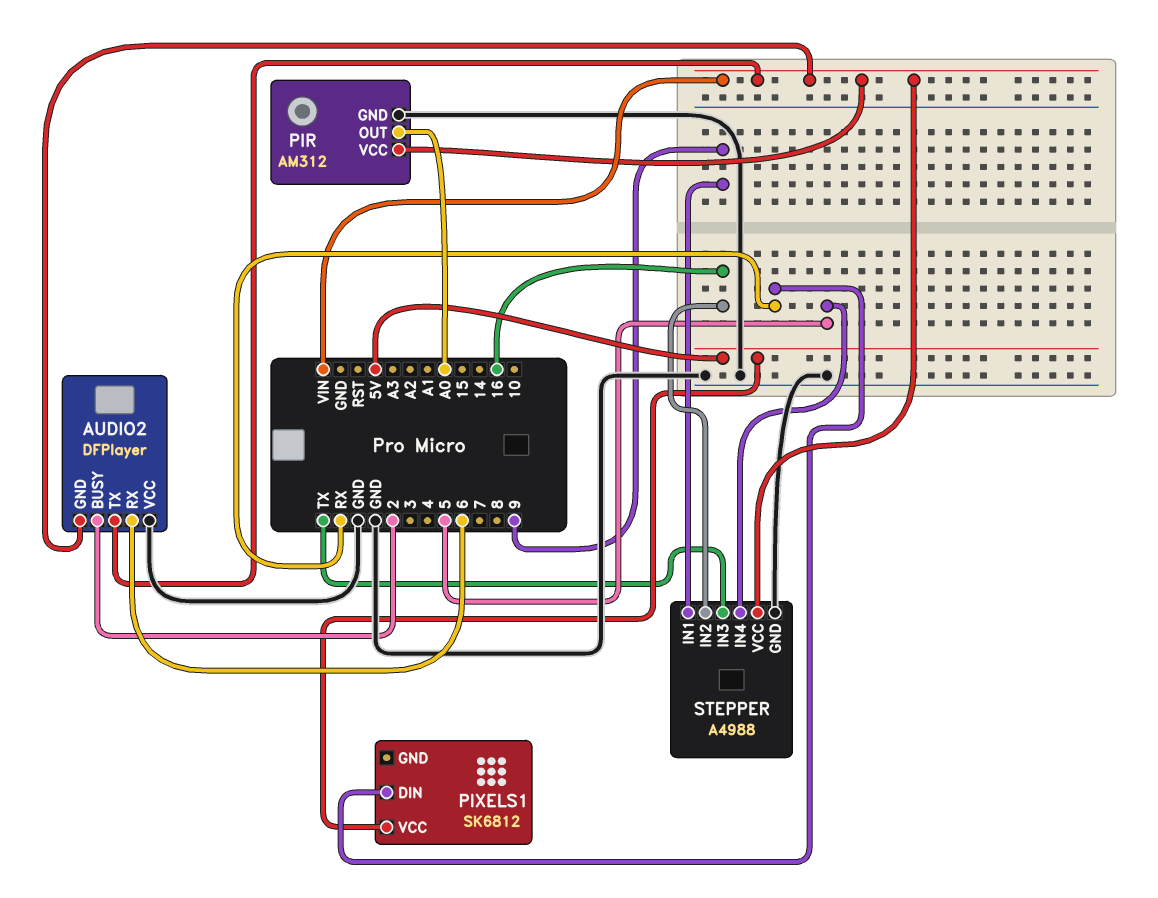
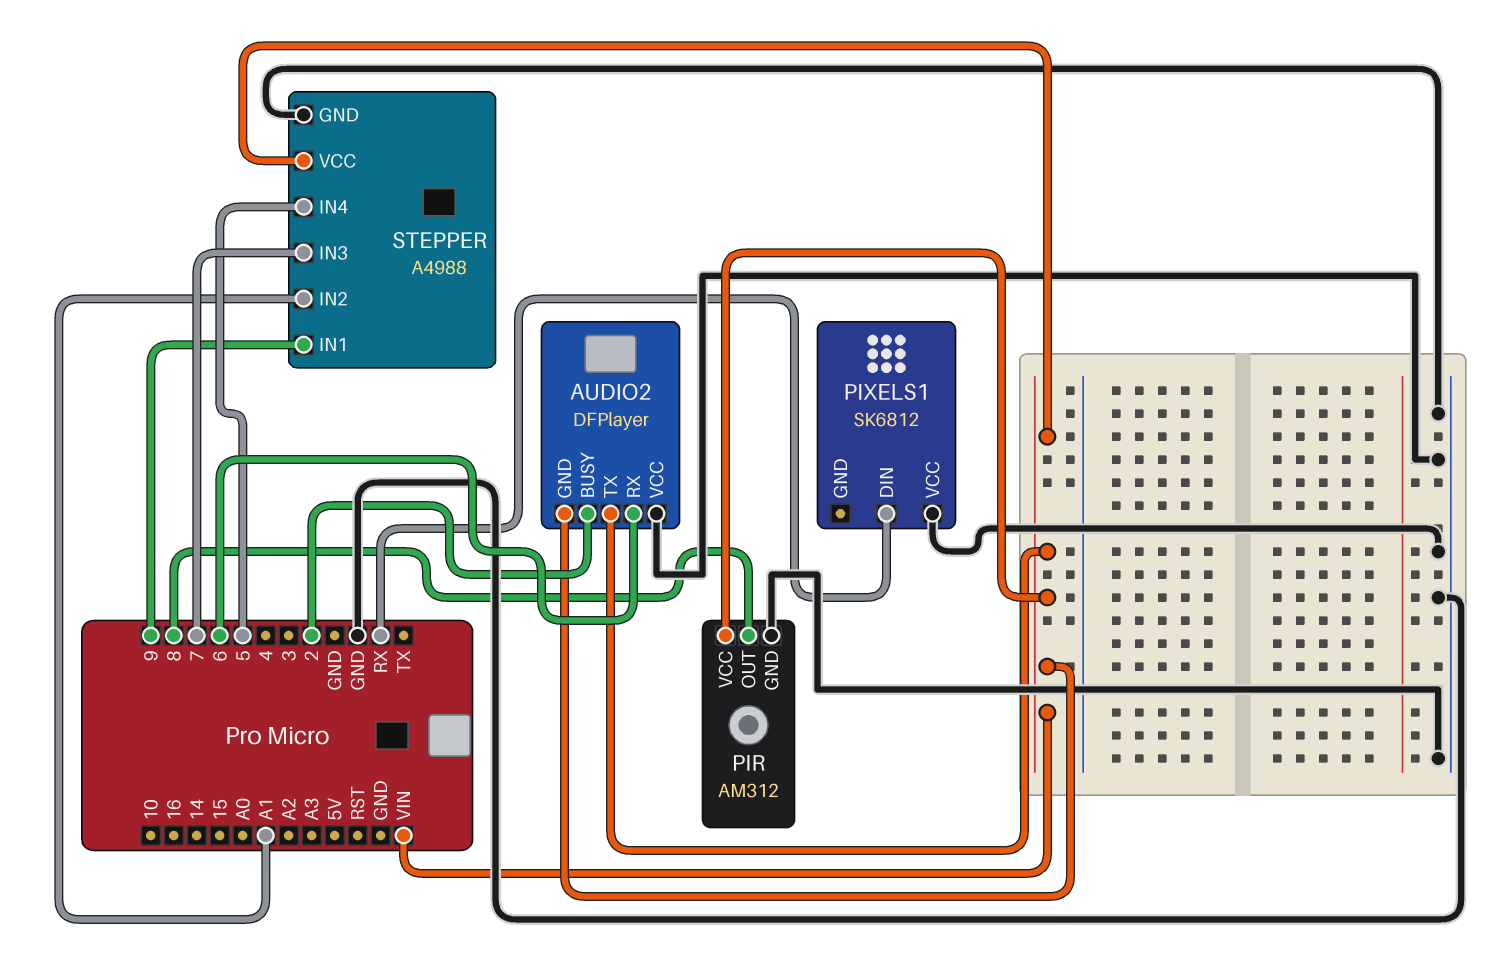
PIR pin OUT: A0 -> 8
PIXELS1 pin VCC: 5V -> GND
STEPPER pin IN2: 16 -> A1
STEPPER pin IN3: TX -> 7

